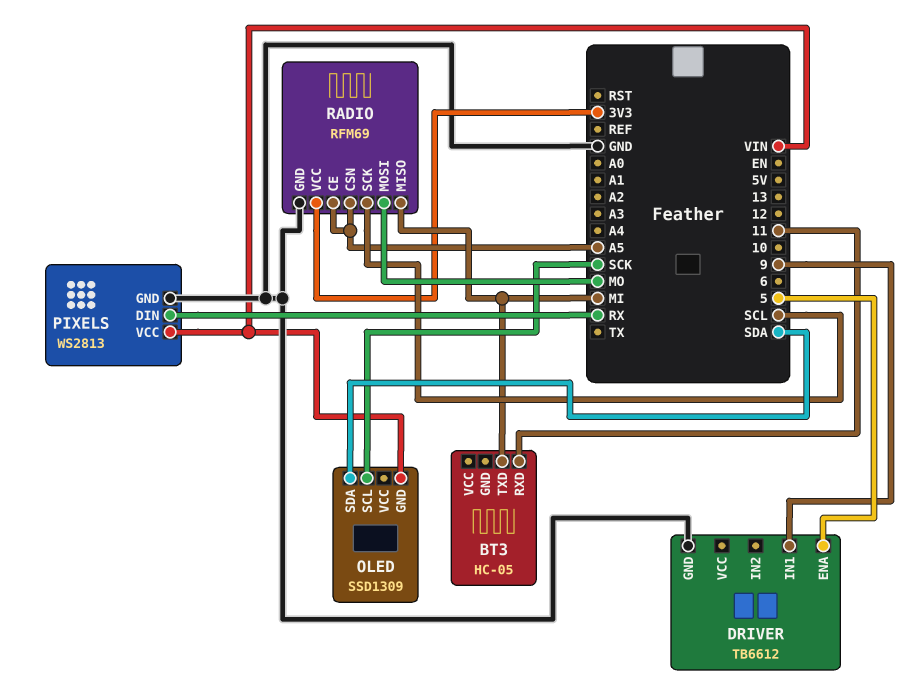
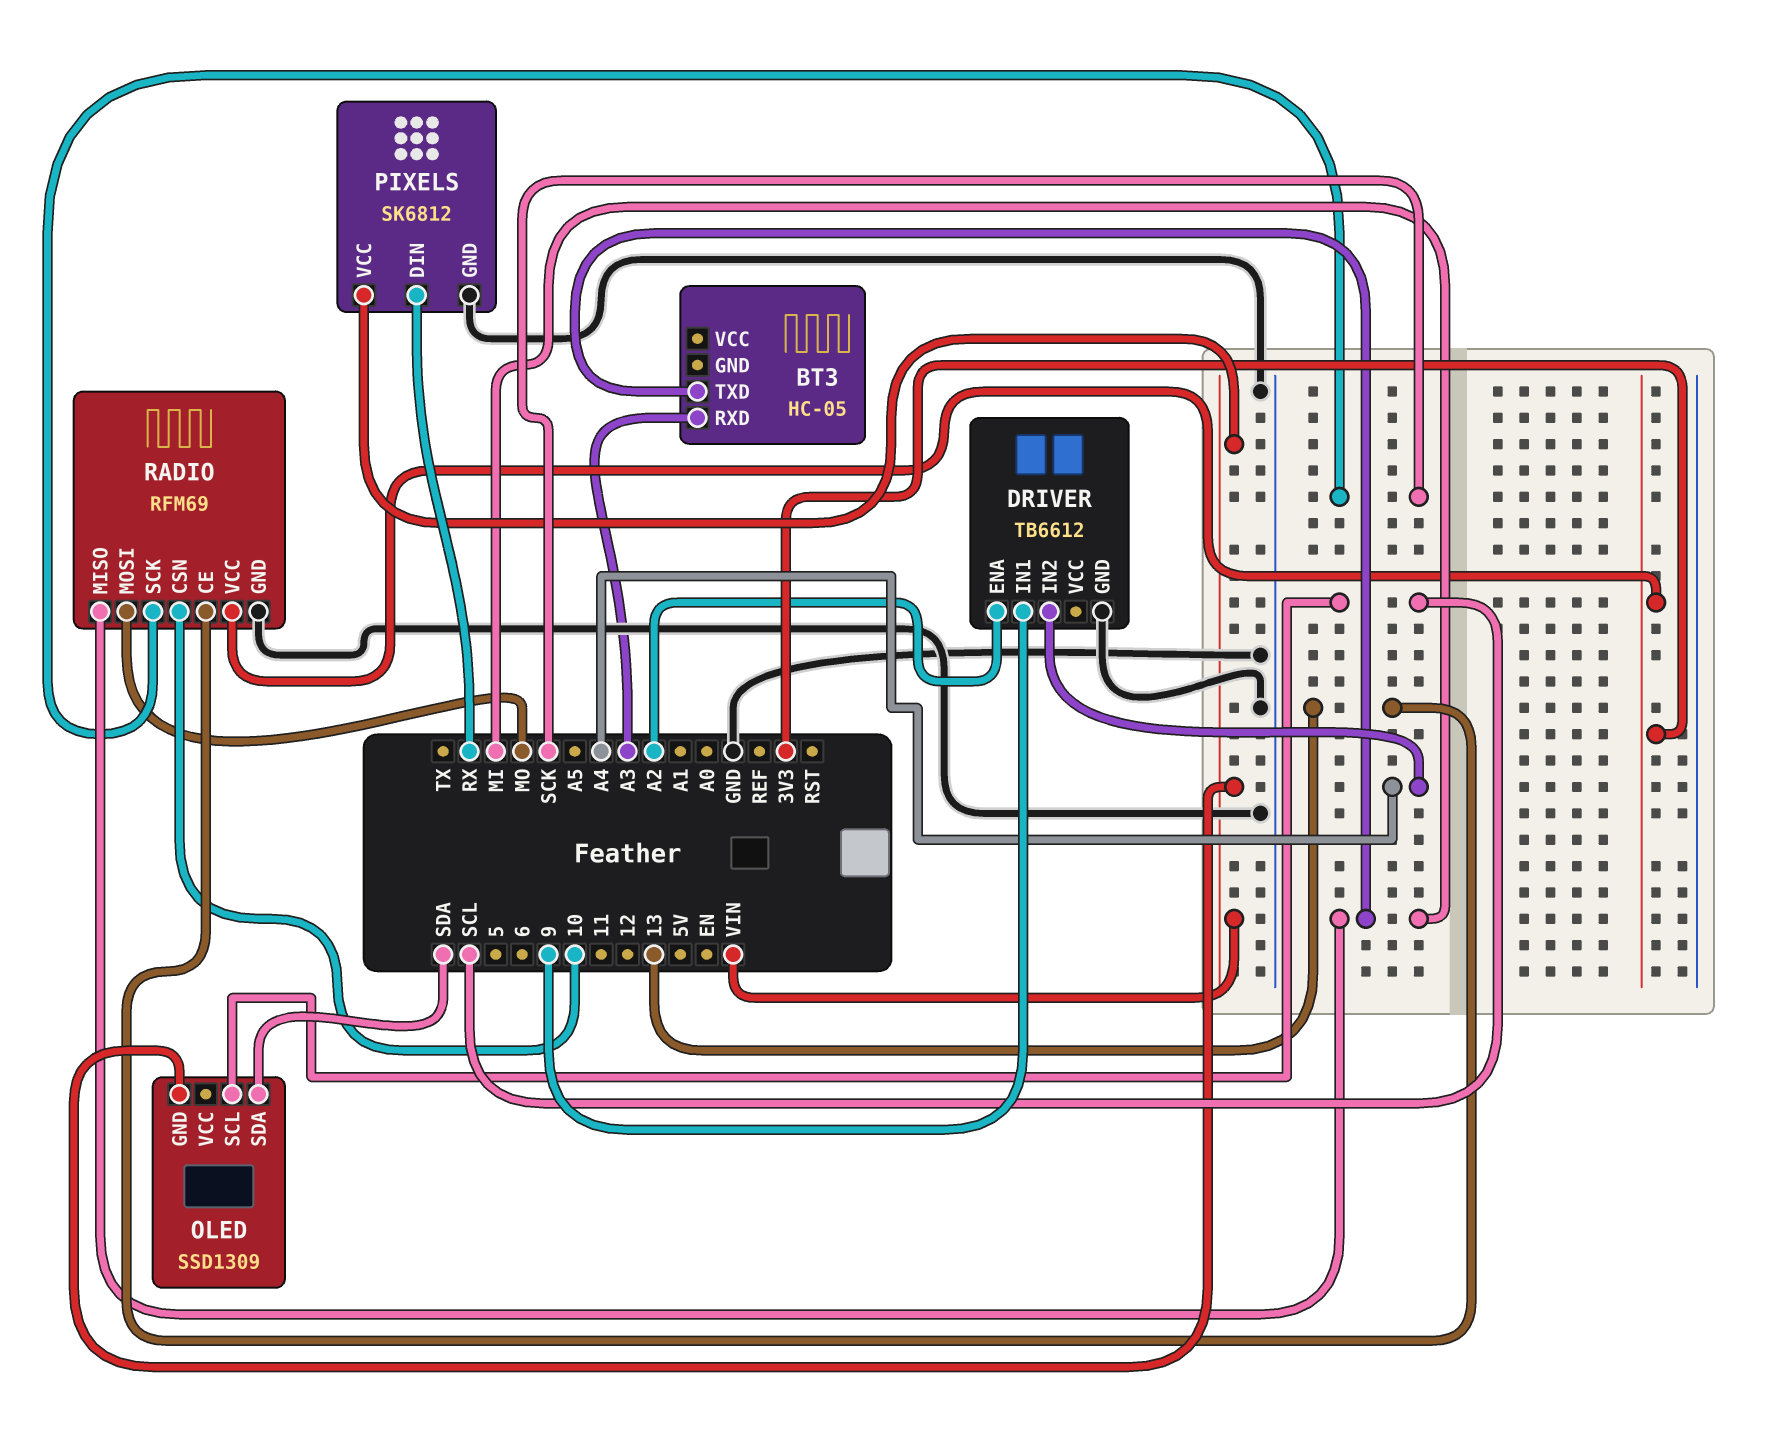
BT3 pin RXD: 11 -> A3
DRIVER pin ENA: 5 -> A2
DRIVER pin IN2: none -> A4
OLED pin SCL: SCK -> SCL
PIXELS: WS2813 -> SK6812
RADIO pin CE: A5 -> 13
RADIO pin CSN: A5 -> 10
RADIO pin SCK: SCL -> SCK

